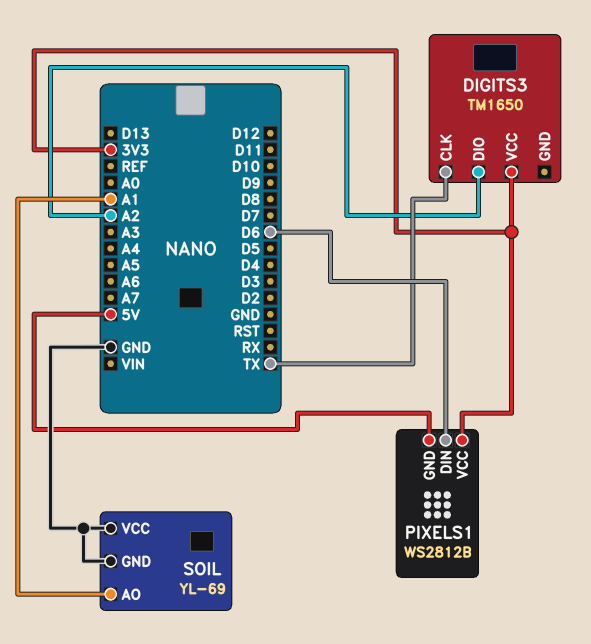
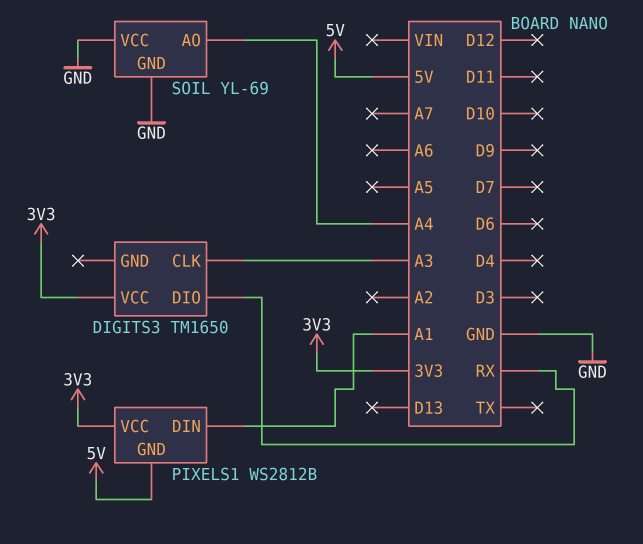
DIGITS3 pin CLK: TX -> A3
DIGITS3 pin DIO: A2 -> RX
PIXELS1 pin DIN: D6 -> A1
SOIL pin AO: A1 -> A4

